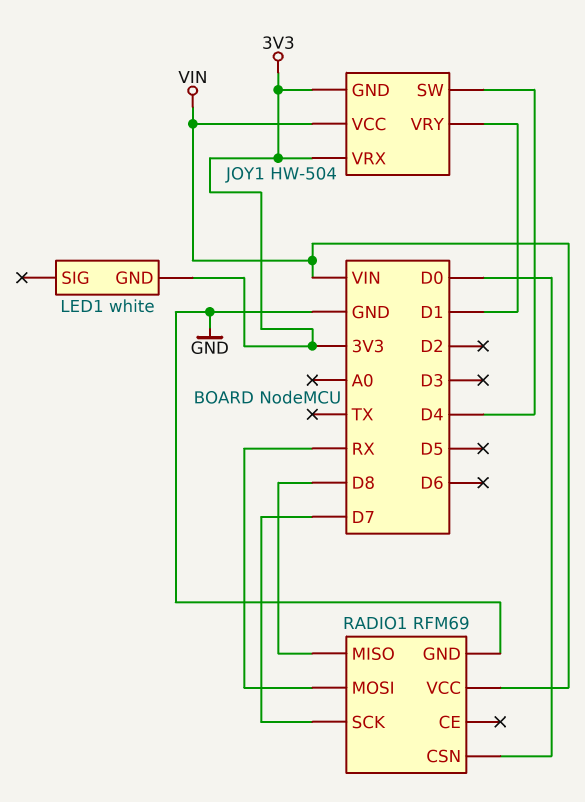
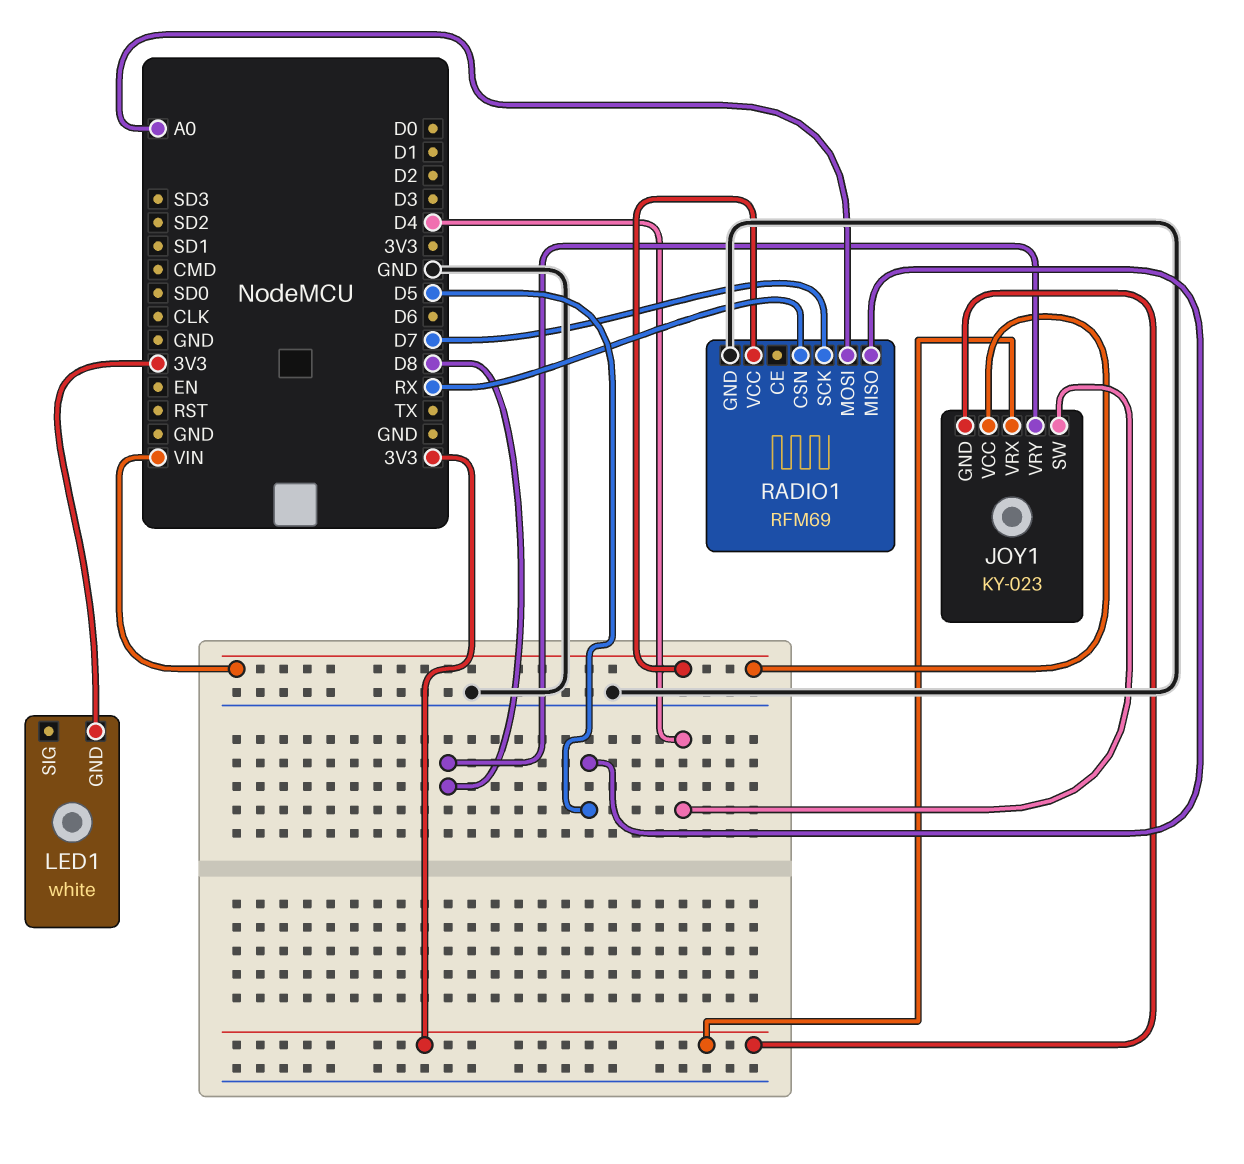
JOY1: HW-504 -> KY-023
JOY1 pin VRY: D1 -> D8
RADIO1 pin CSN: D0 -> RX
RADIO1 pin MISO: D8 -> D5
RADIO1 pin MOSI: RX -> A0

